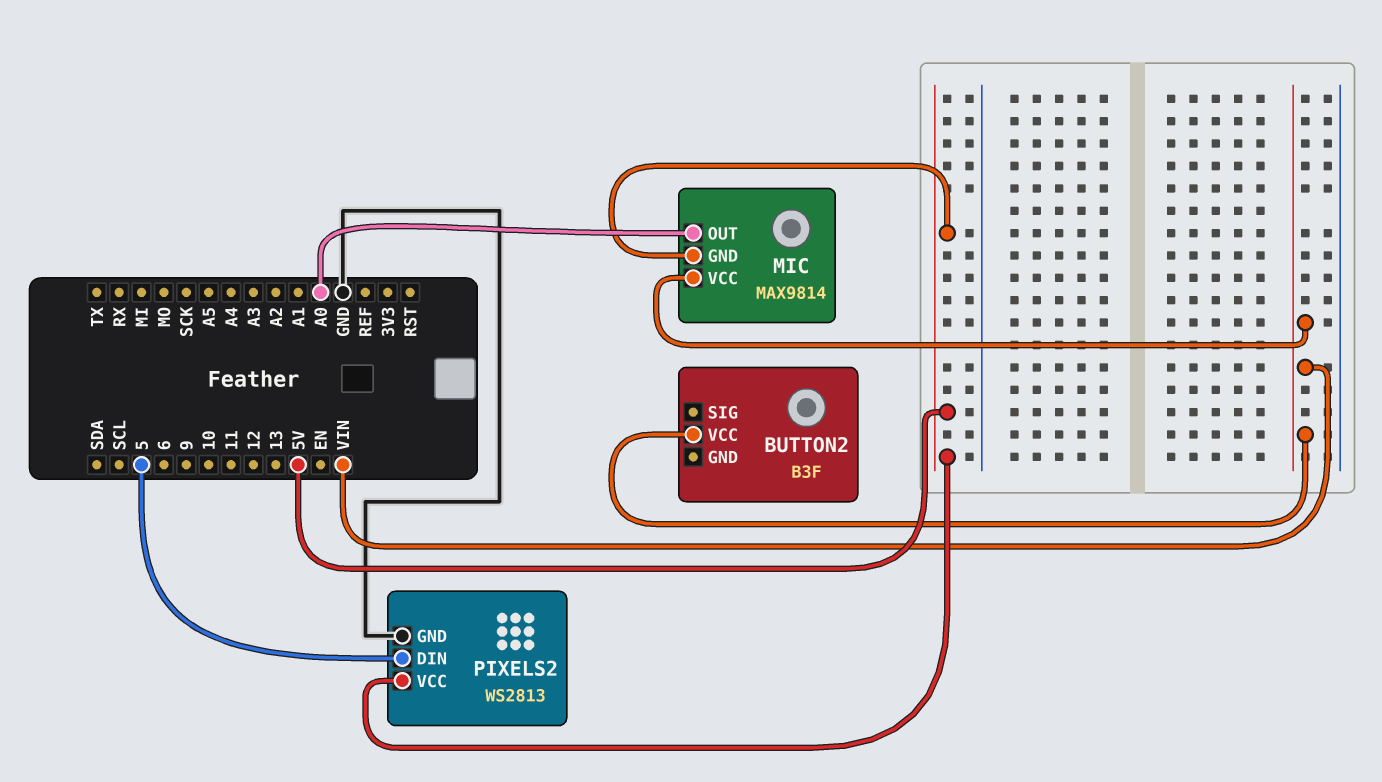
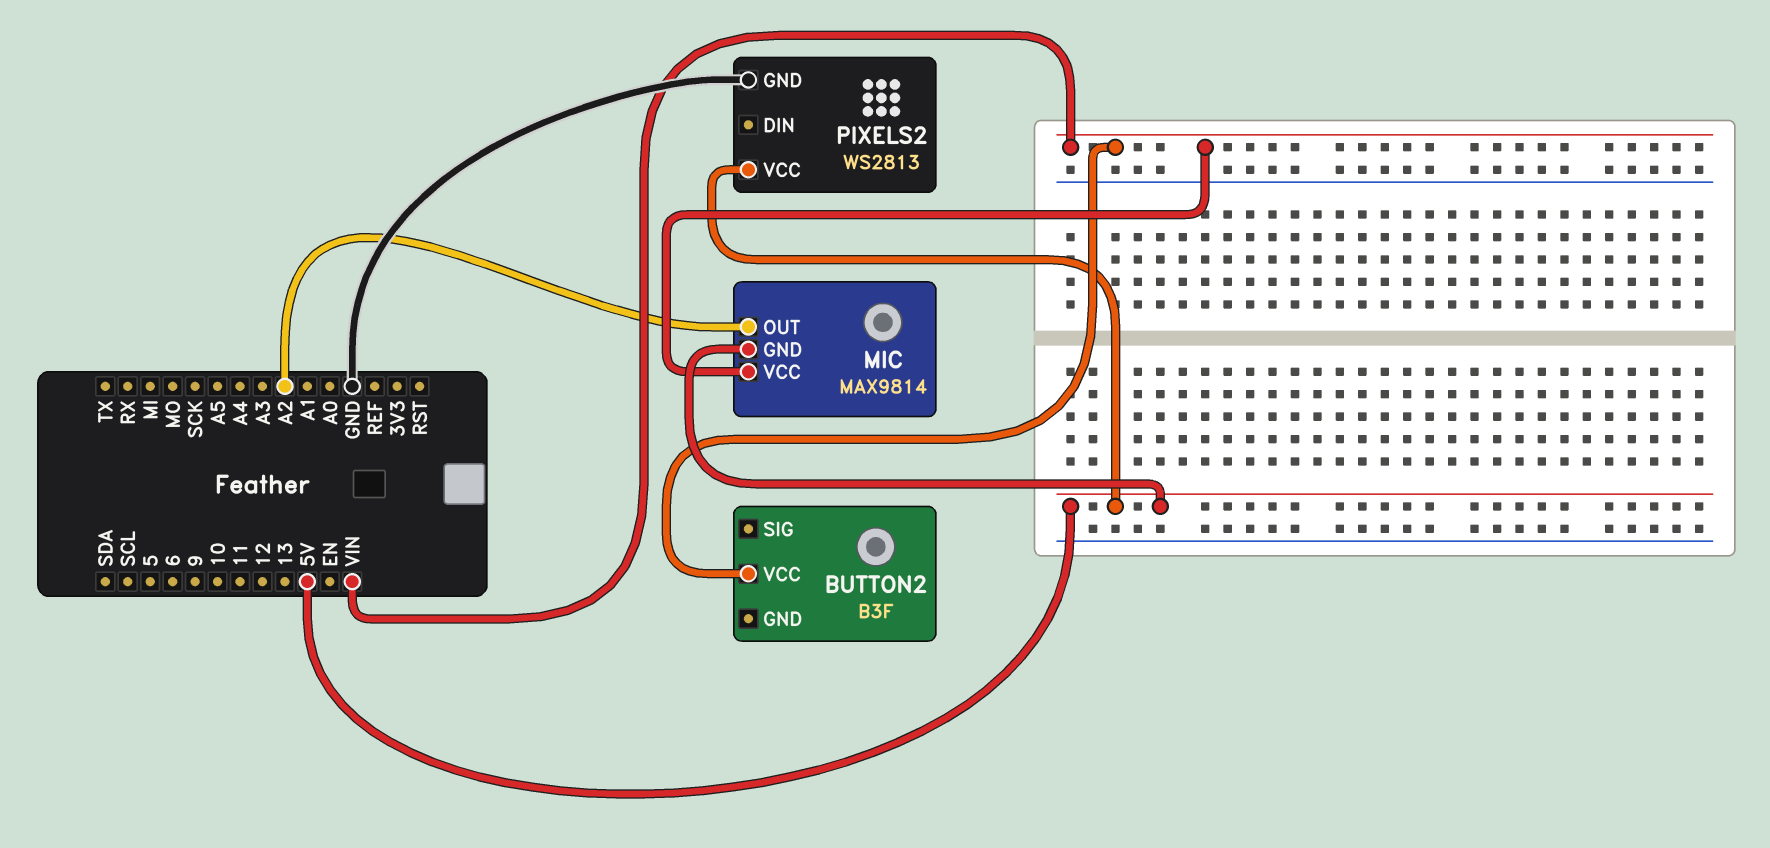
MIC pin OUT: A0 -> A2
PIXELS2 pin DIN: 5 -> none

